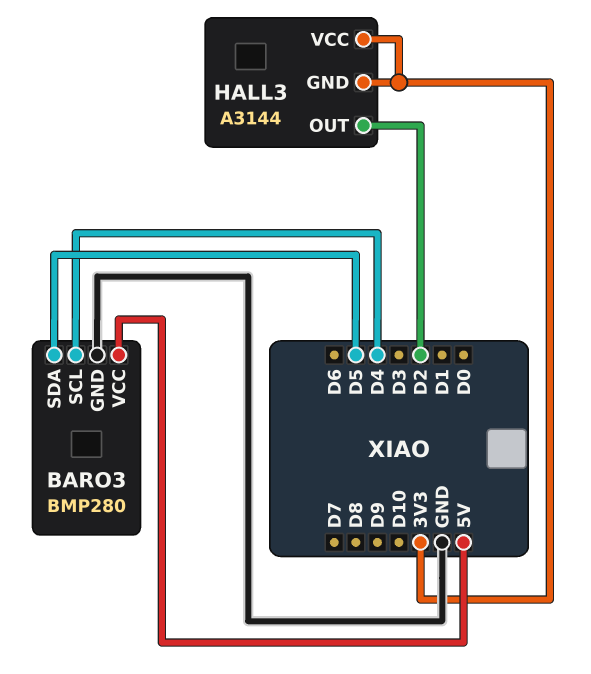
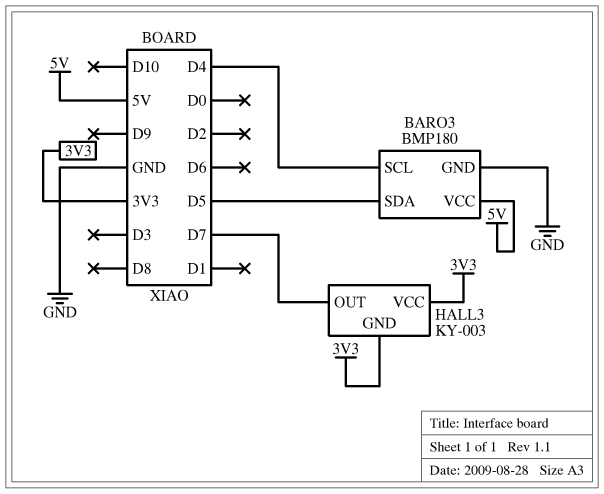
BARO3: BMP280 -> BMP180
HALL3: A3144 -> KY-003
HALL3 pin OUT: D2 -> D7

